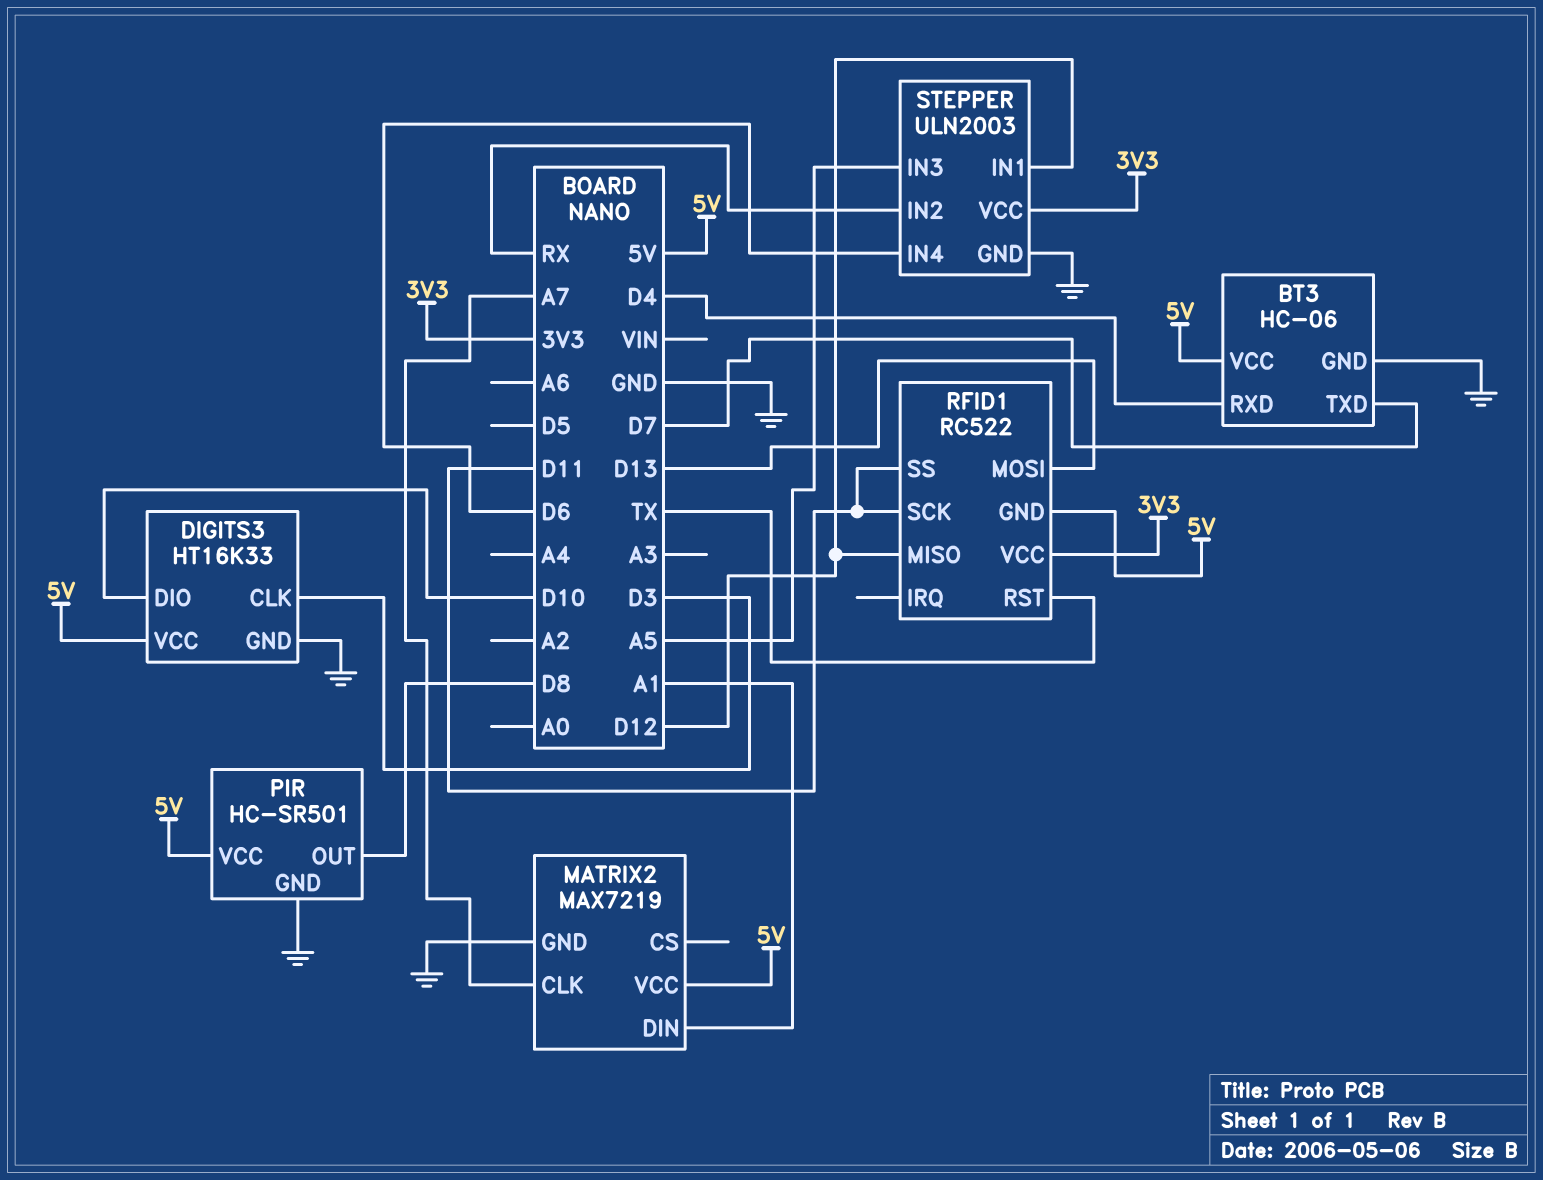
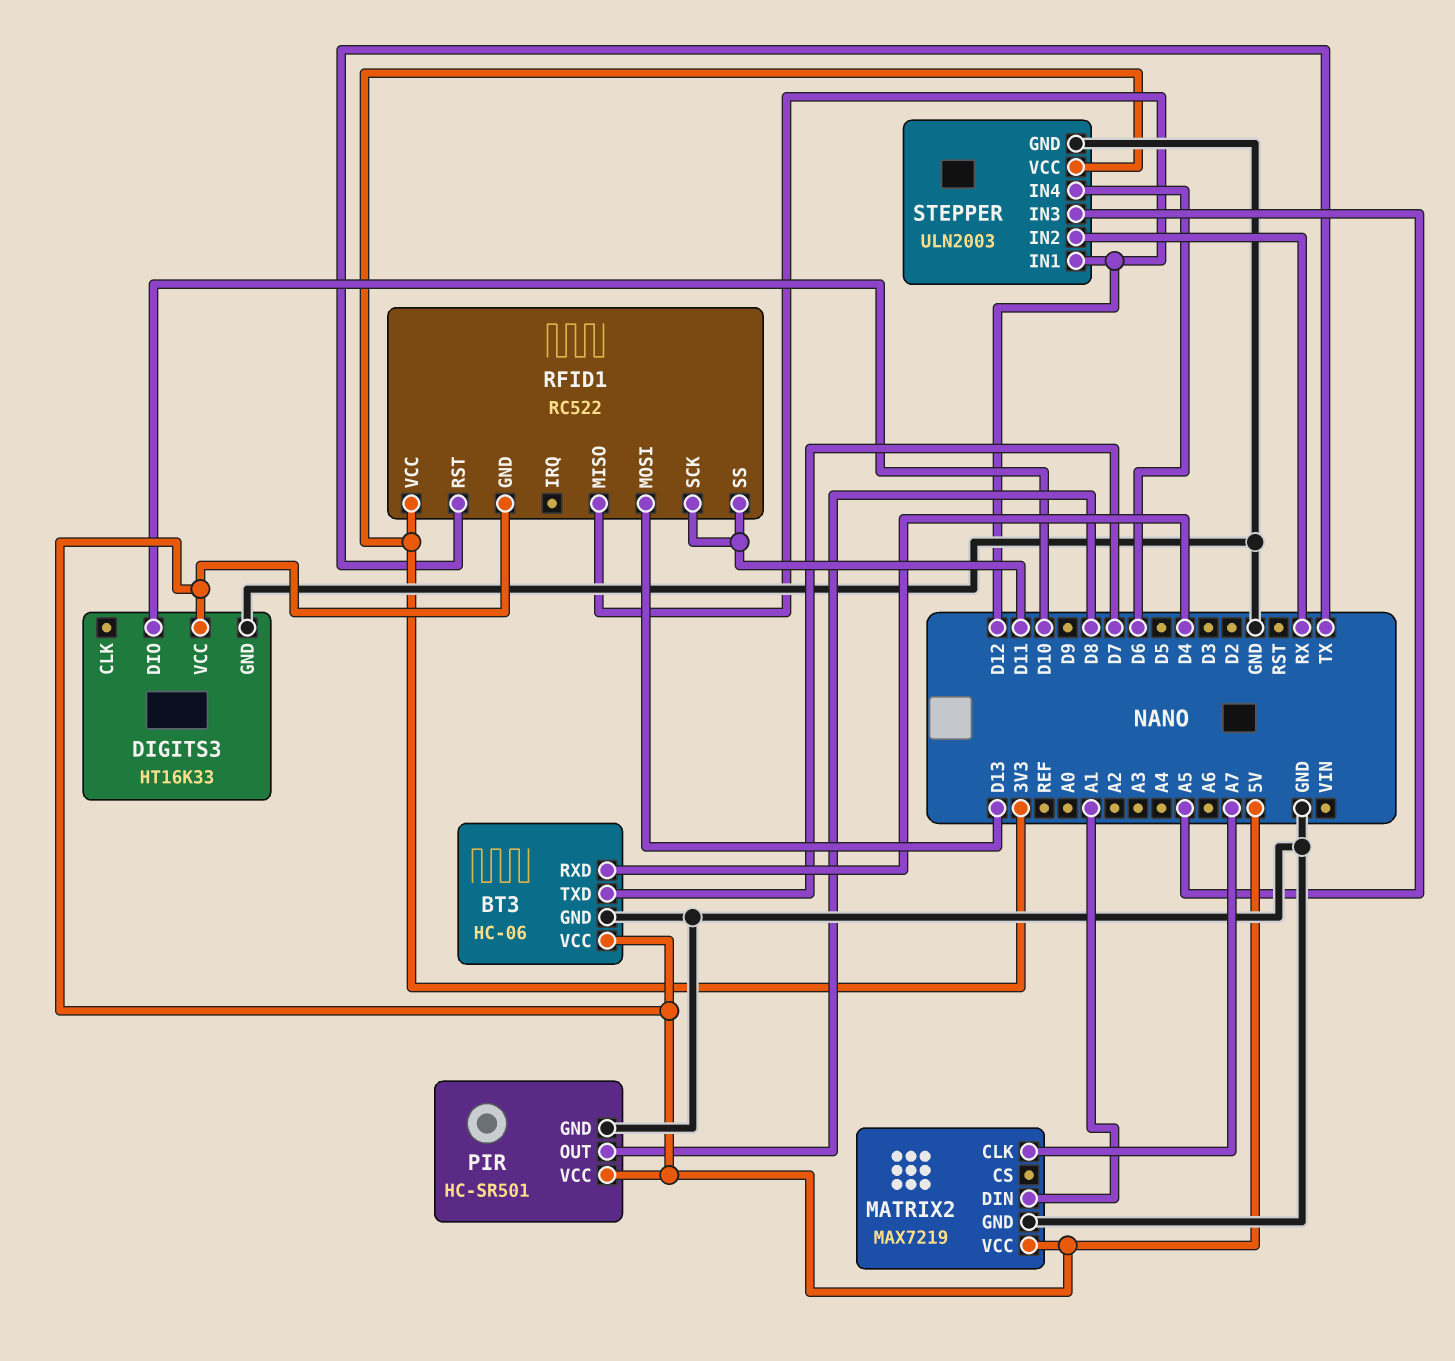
DIGITS3 pin CLK: D3 -> none

